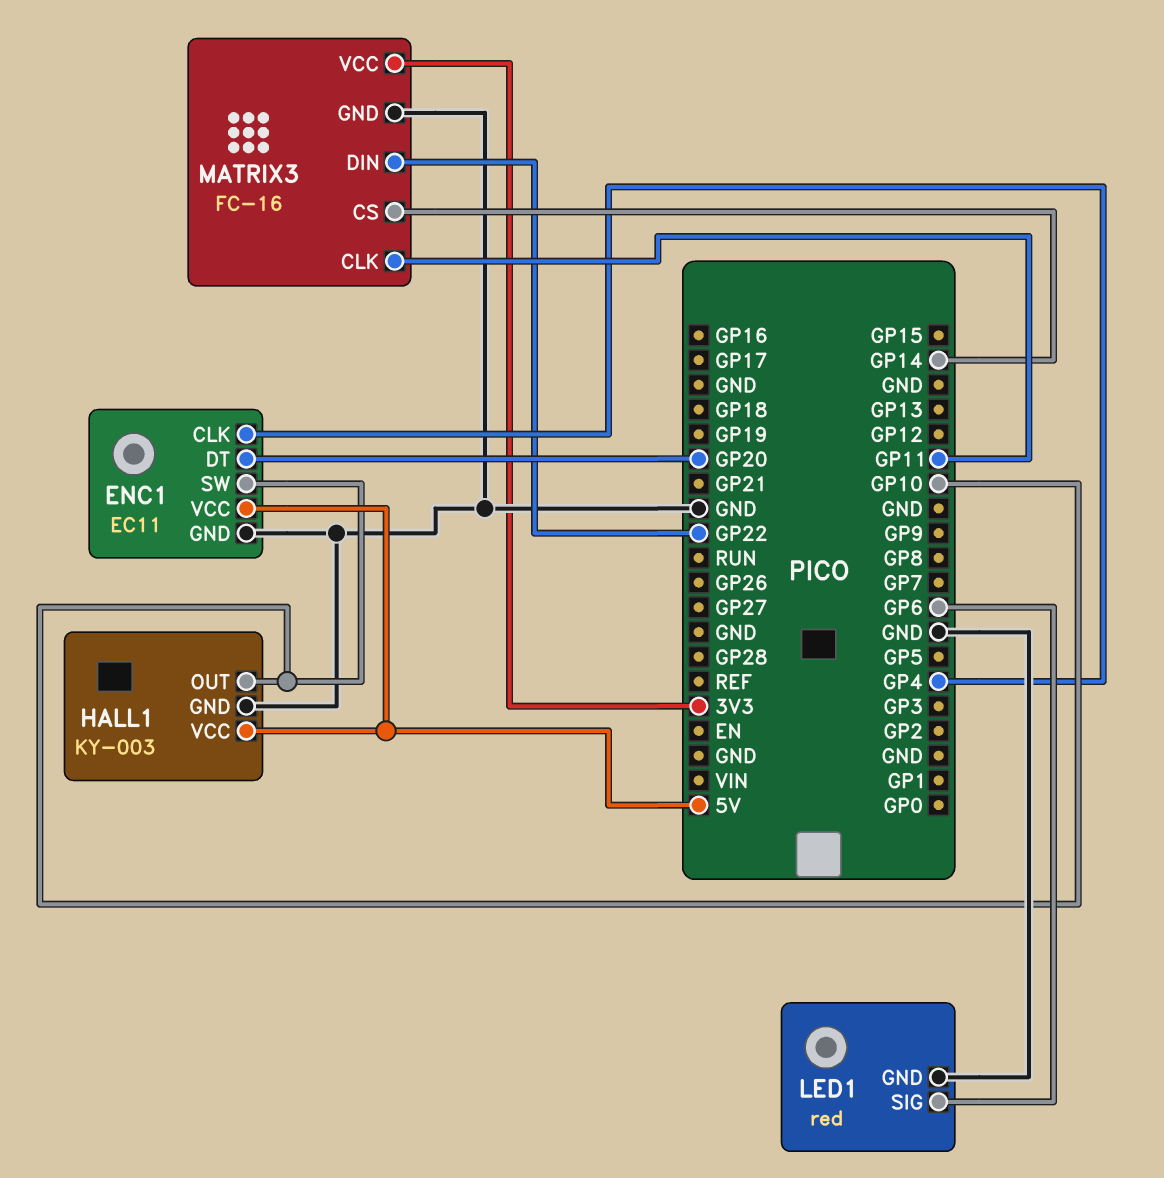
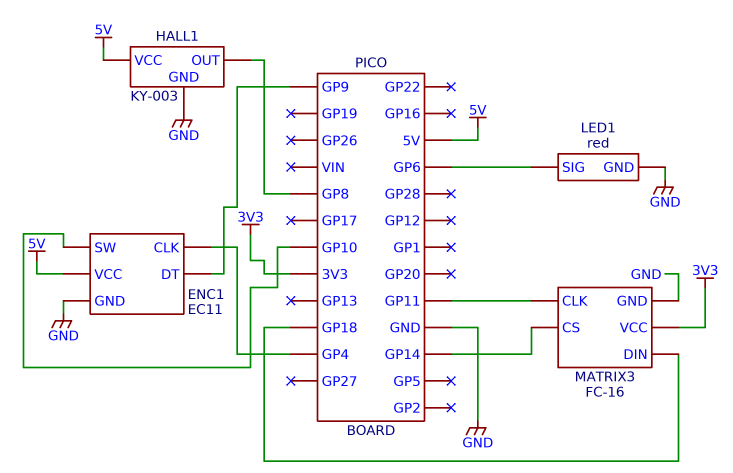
ENC1 pin DT: GP20 -> GP9
HALL1 pin OUT: GP10 -> GP8
MATRIX3 pin DIN: GP22 -> GP18

